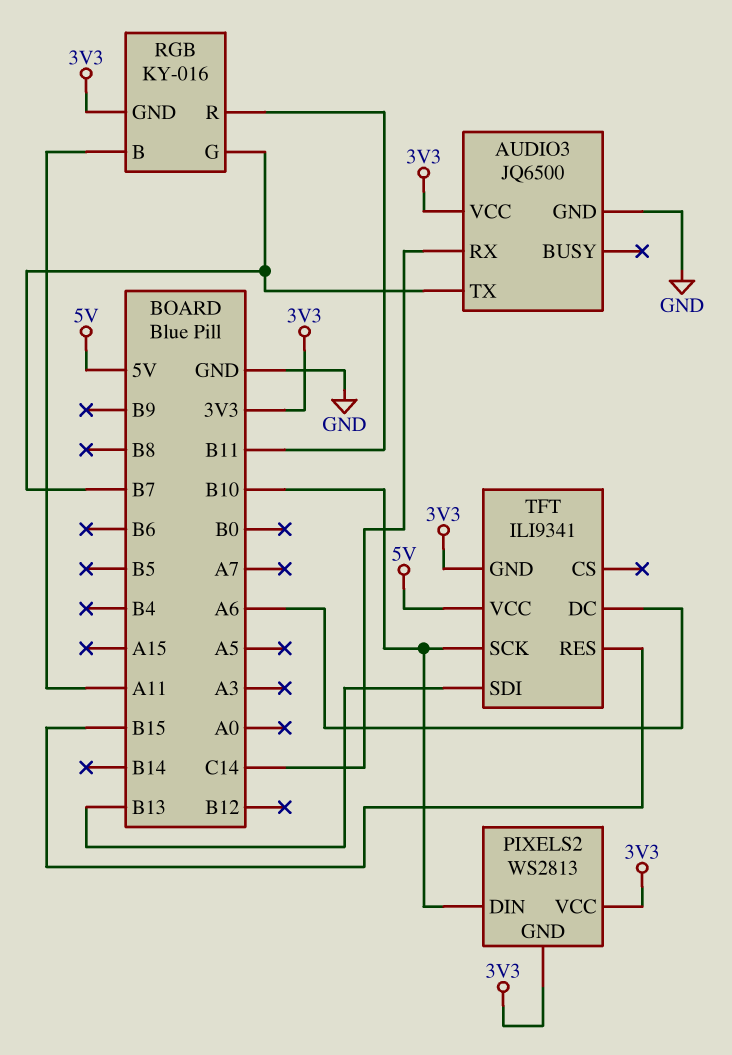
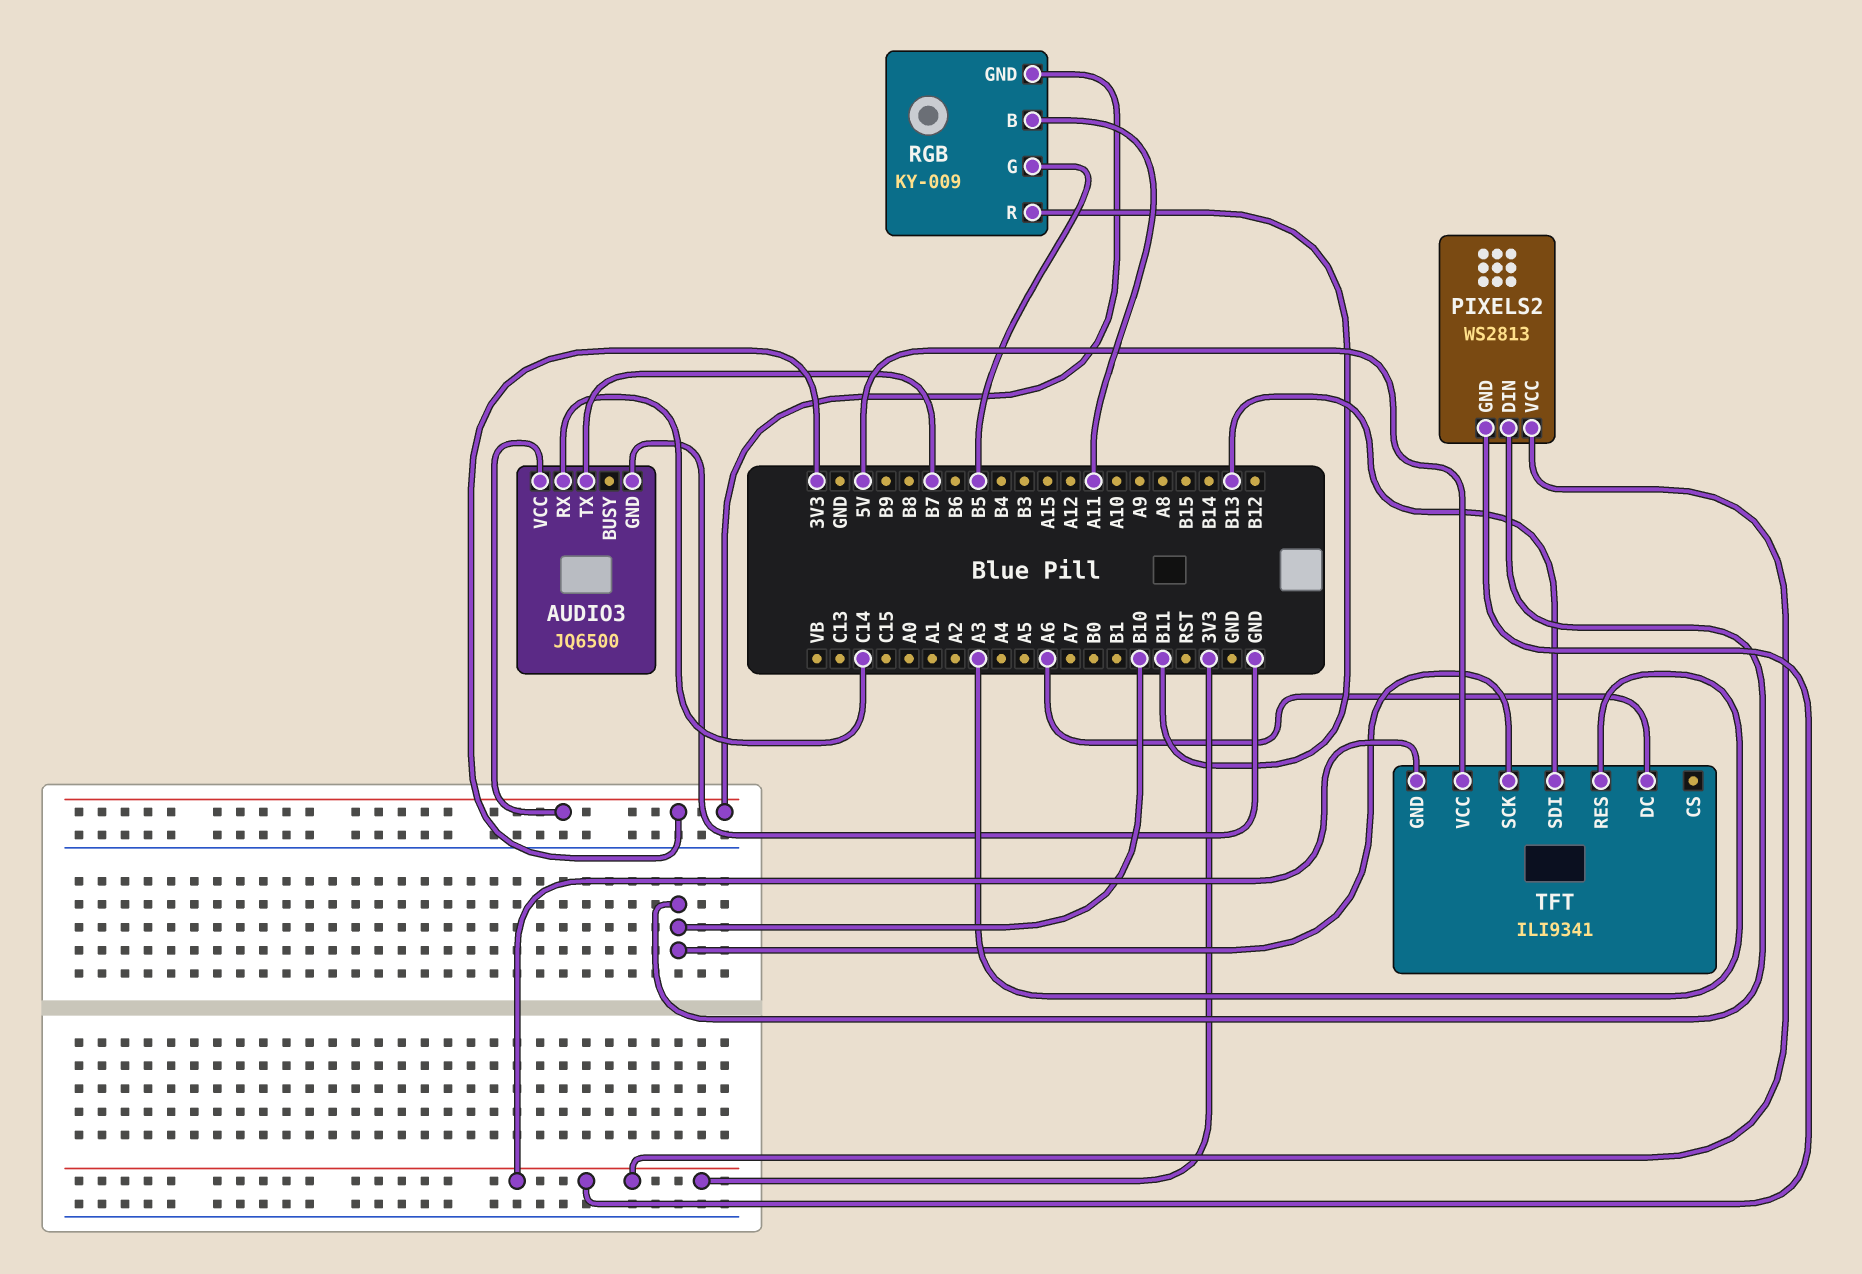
RGB: KY-016 -> KY-009
RGB pin G: B7 -> B5
TFT pin RES: B15 -> A3

